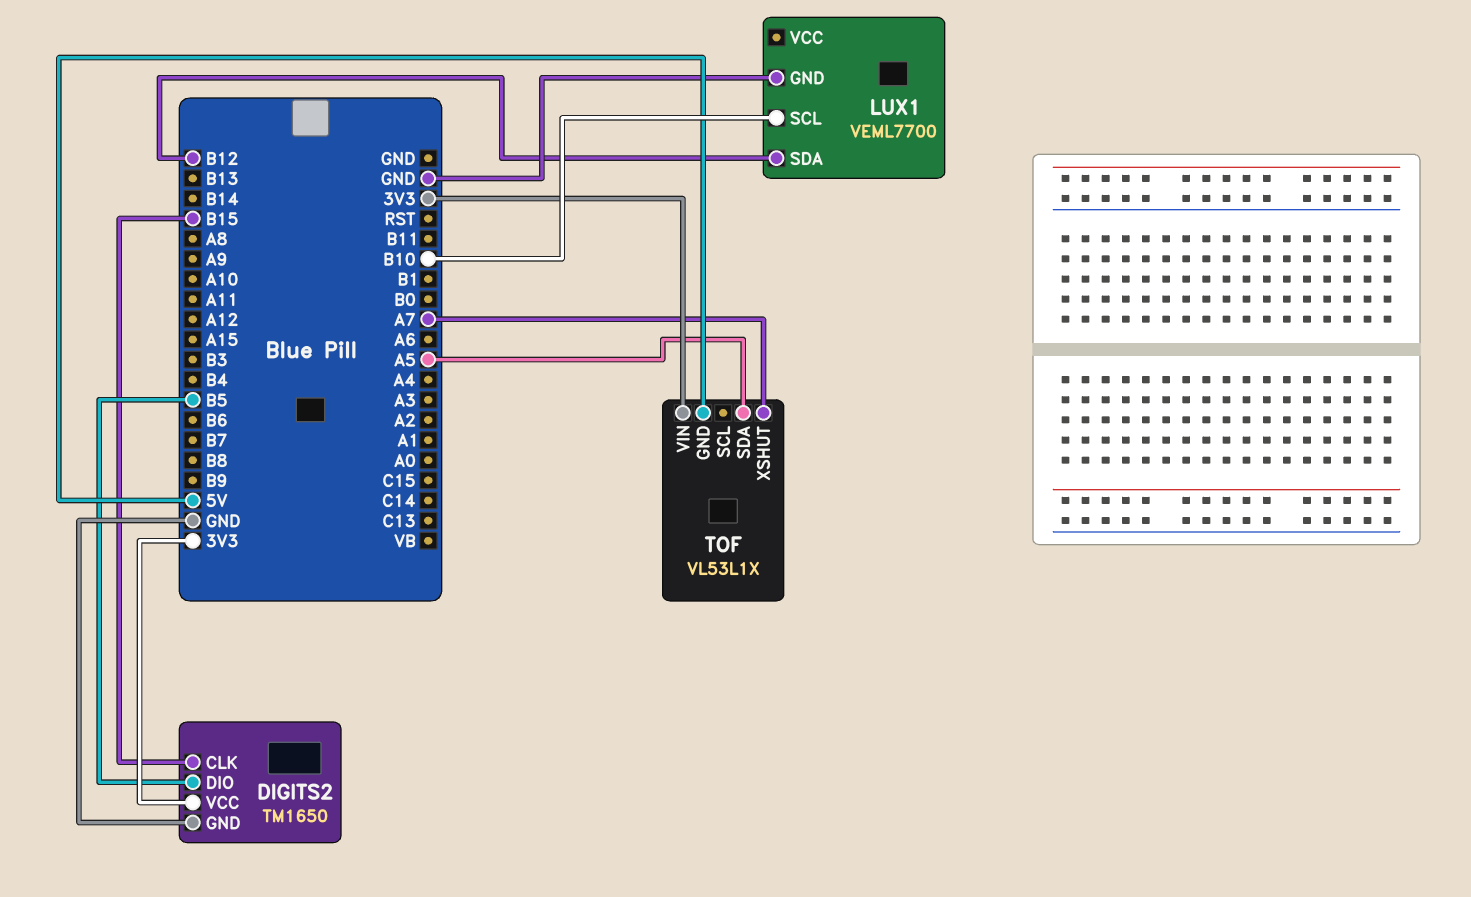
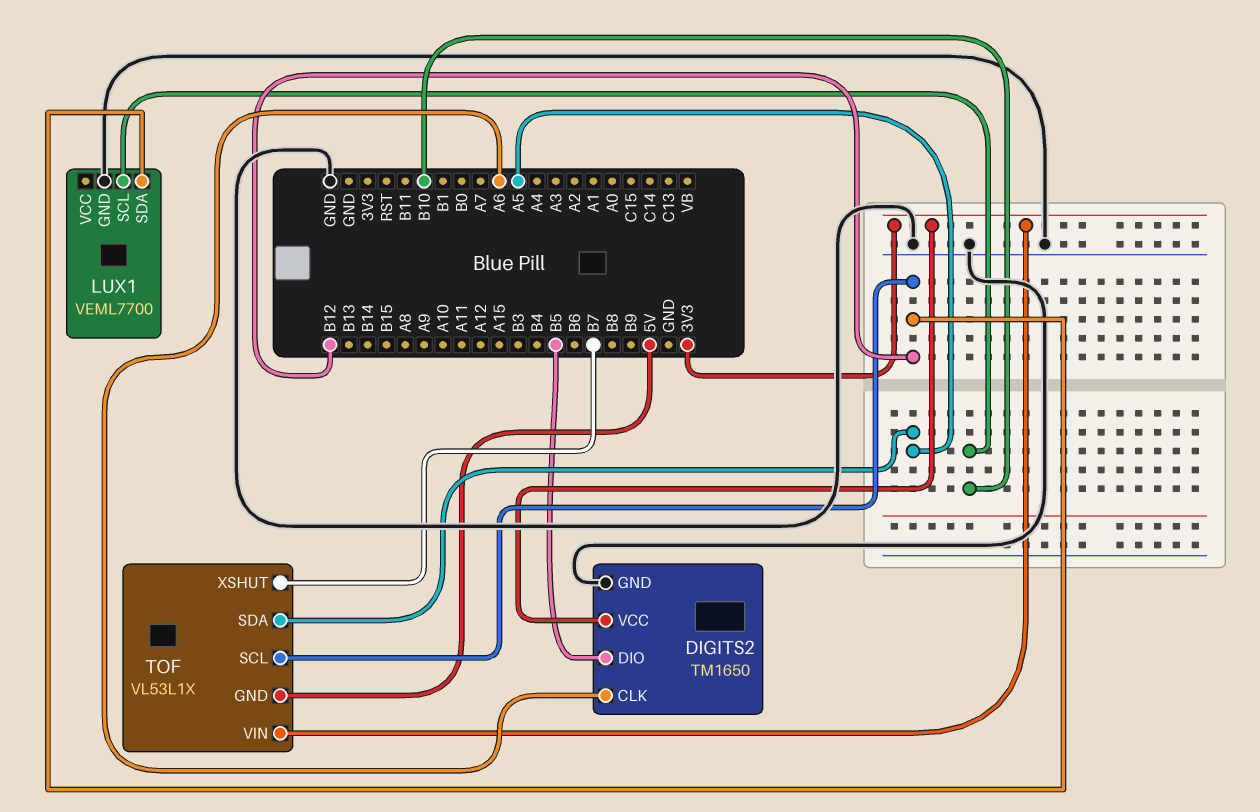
DIGITS2 pin CLK: B15 -> A6
TOF pin SCL: none -> B12
TOF pin XSHUT: A7 -> B7

